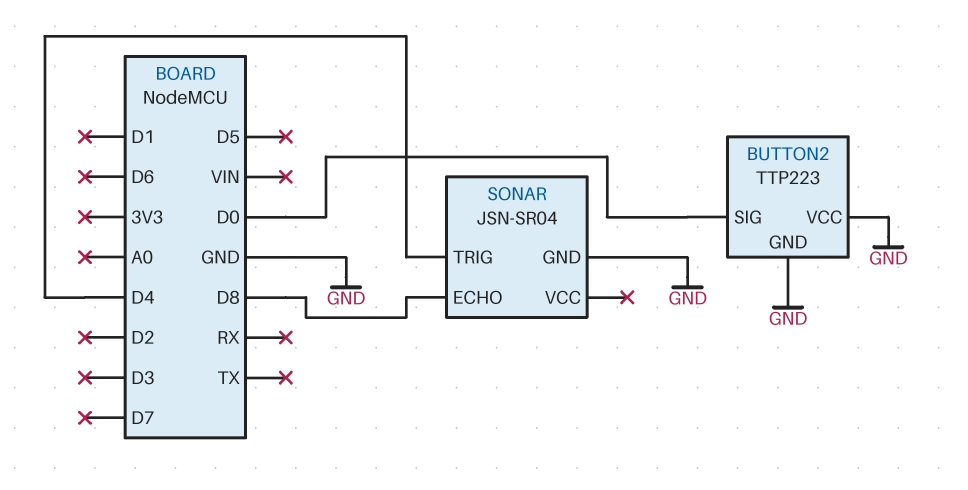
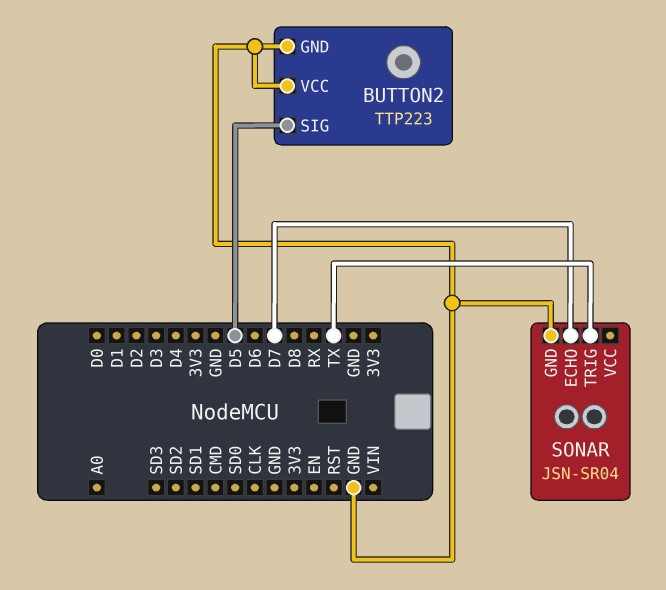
BUTTON2 pin SIG: D0 -> D5
SONAR pin ECHO: D8 -> D7
SONAR pin TRIG: D4 -> TX

